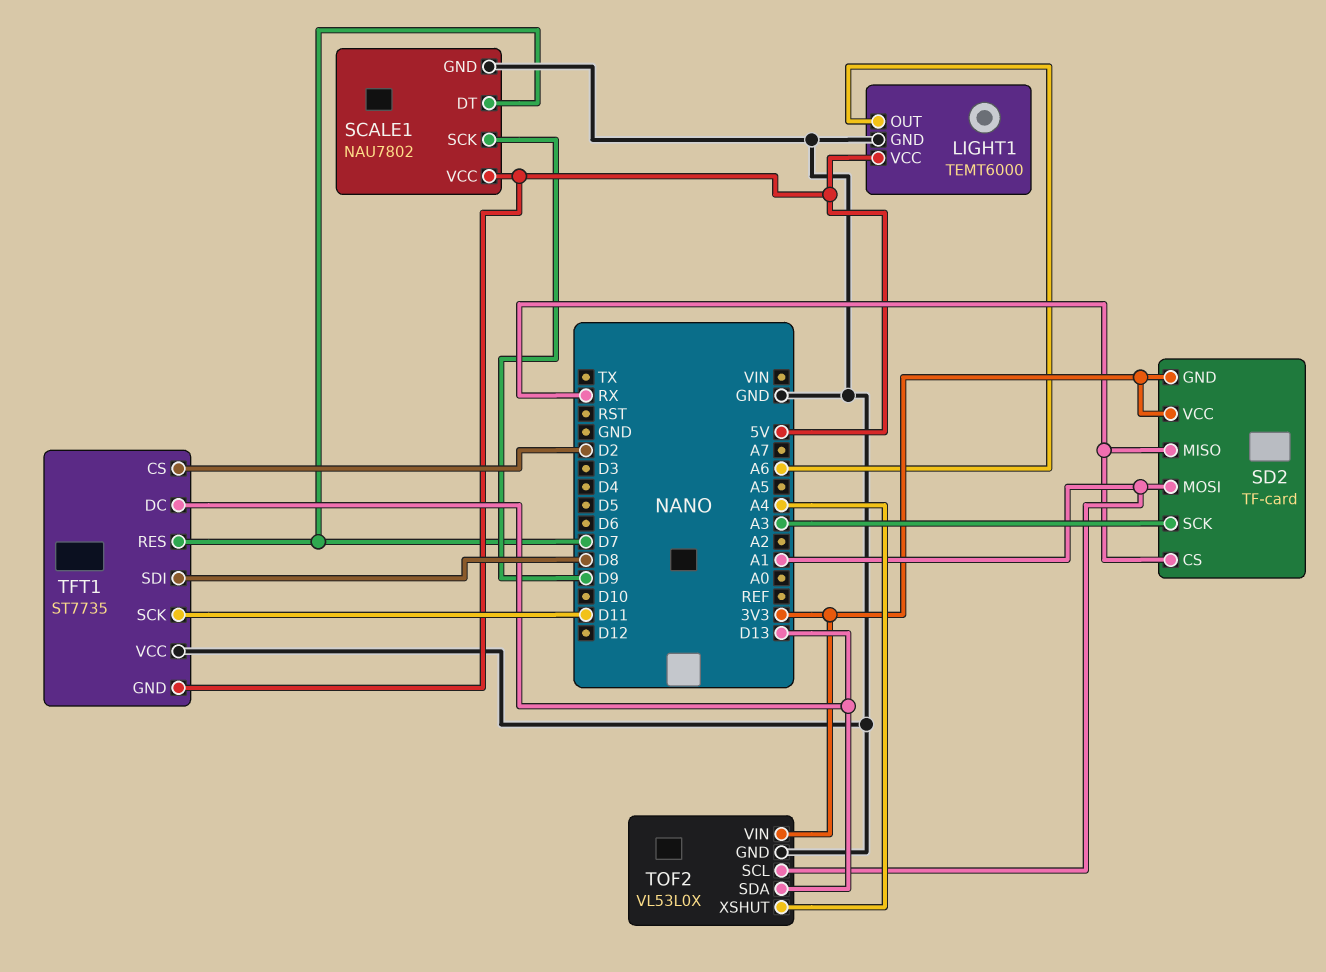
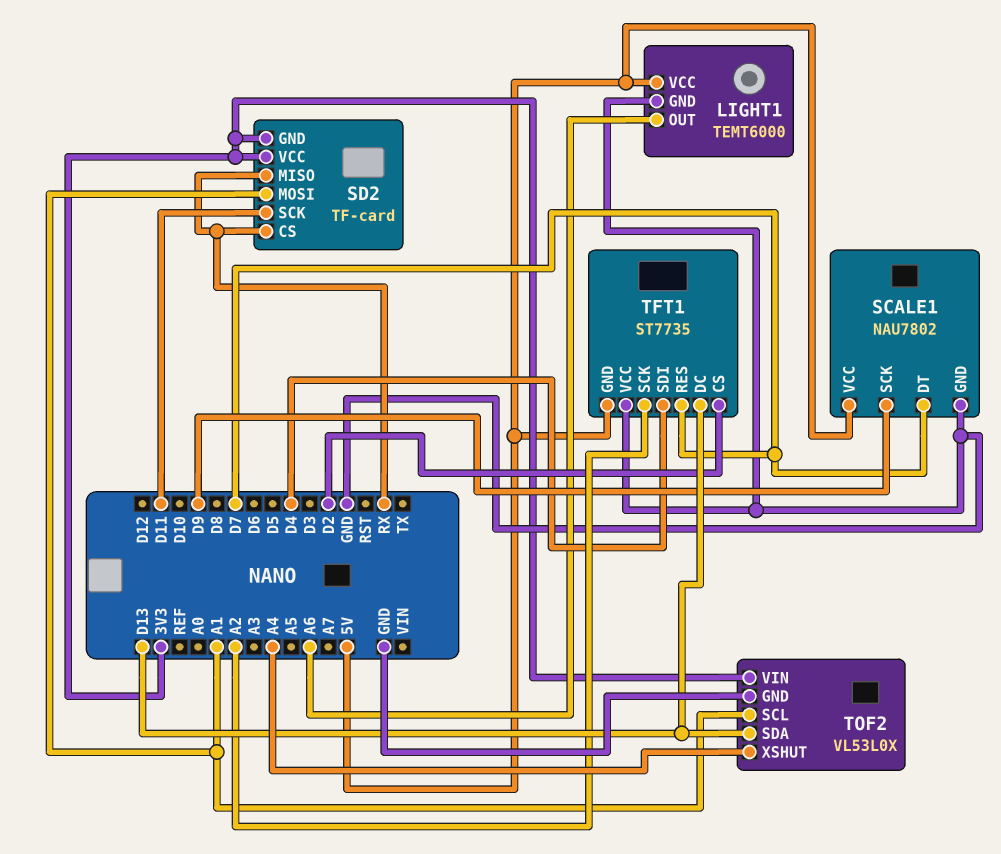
SD2 pin SCK: A3 -> D11
TFT1 pin SCK: D11 -> A2
TFT1 pin SDI: D8 -> D4

